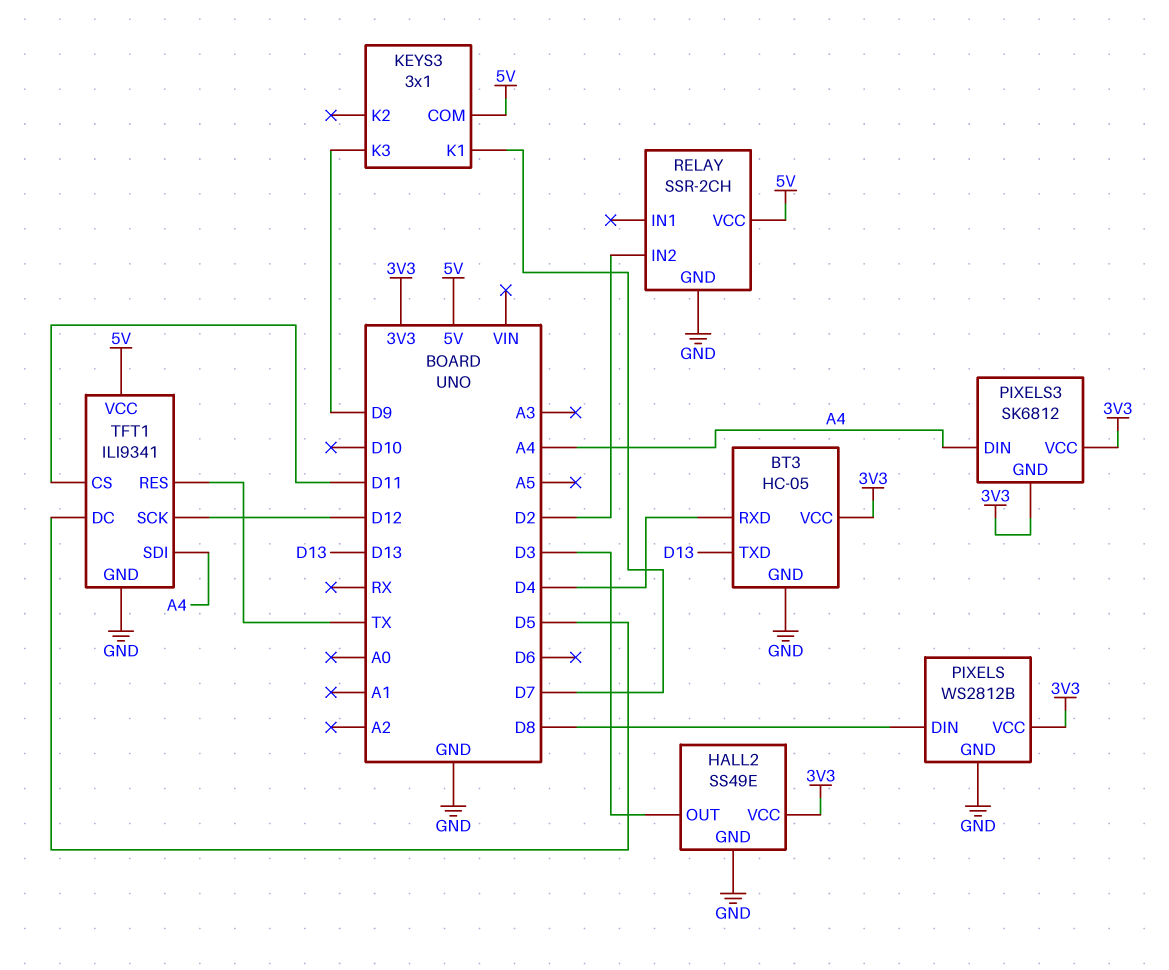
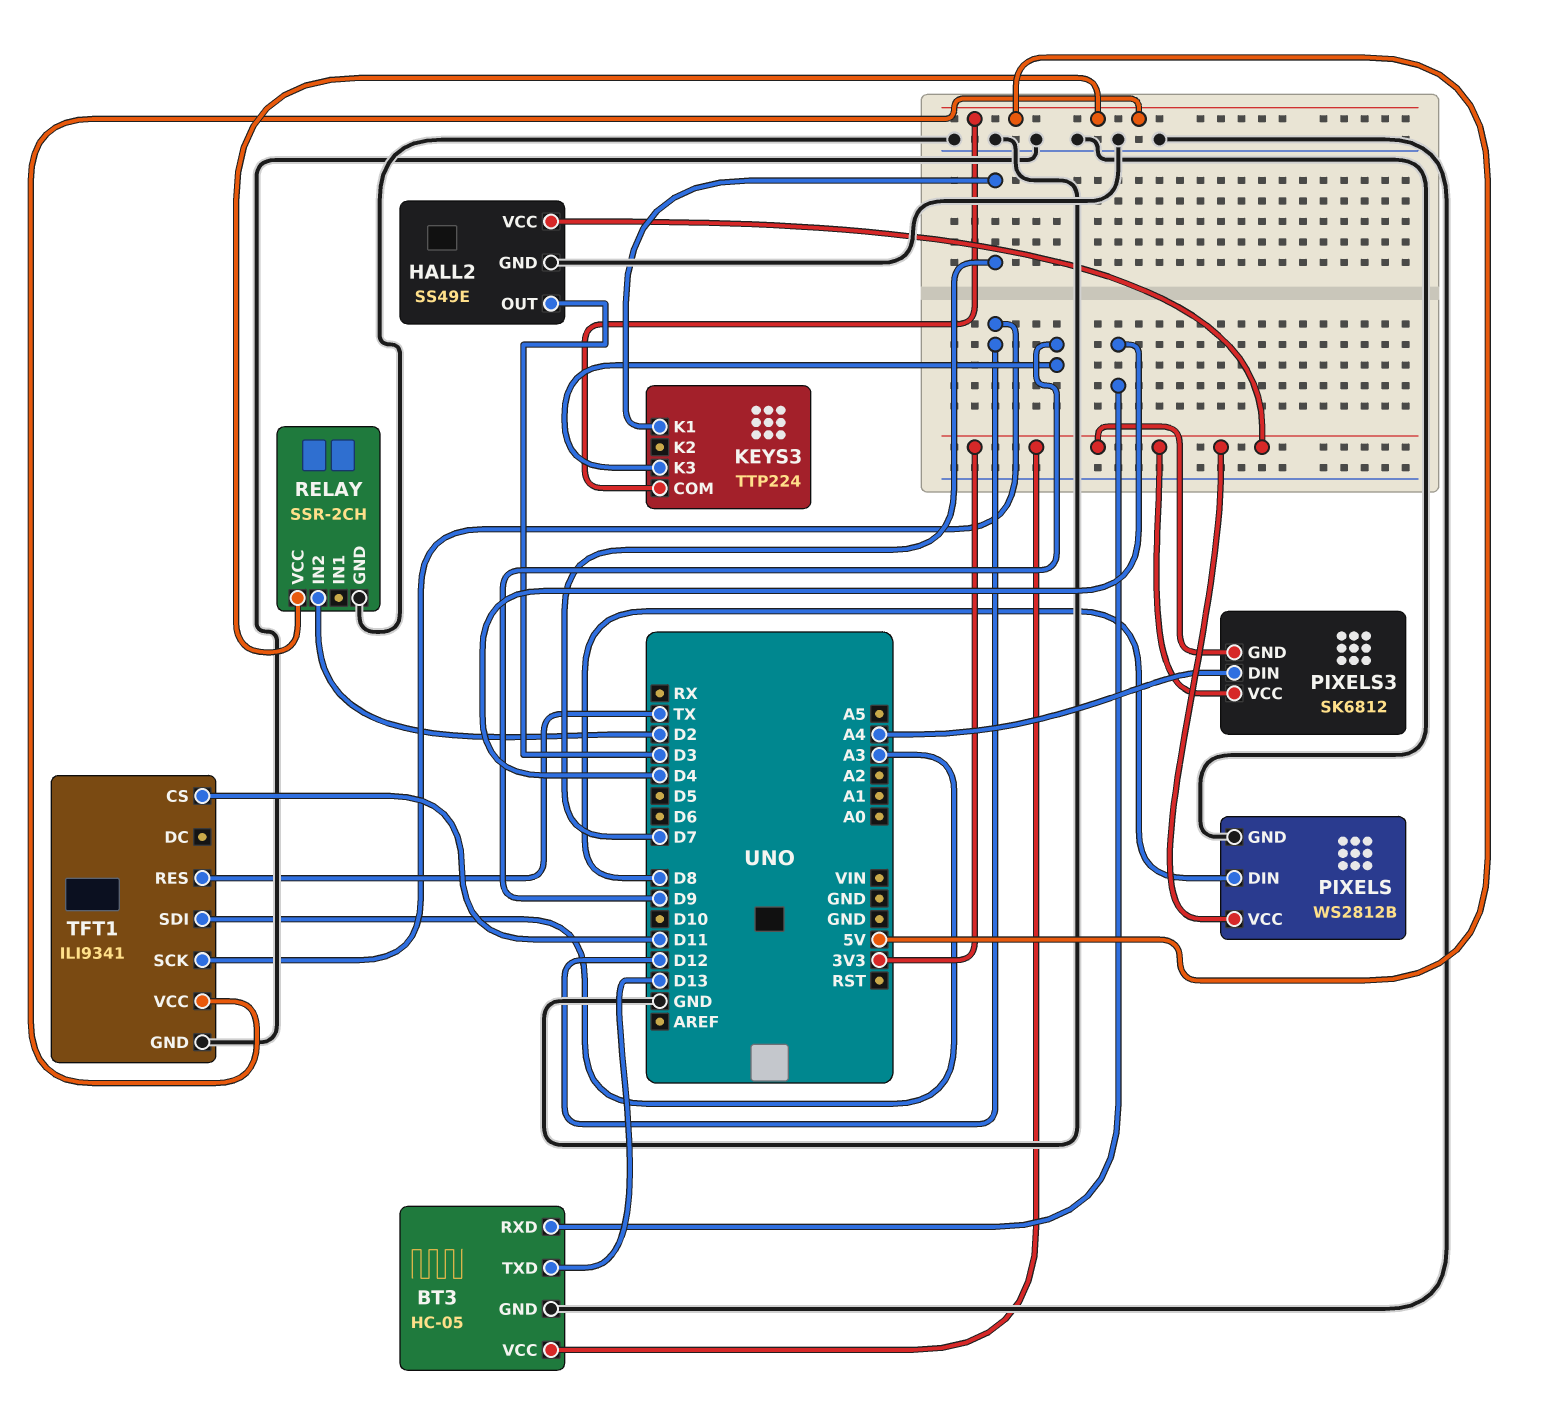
KEYS3: 3x1 -> TTP224
TFT1 pin DC: D5 -> none
TFT1 pin SDI: A4 -> A3

